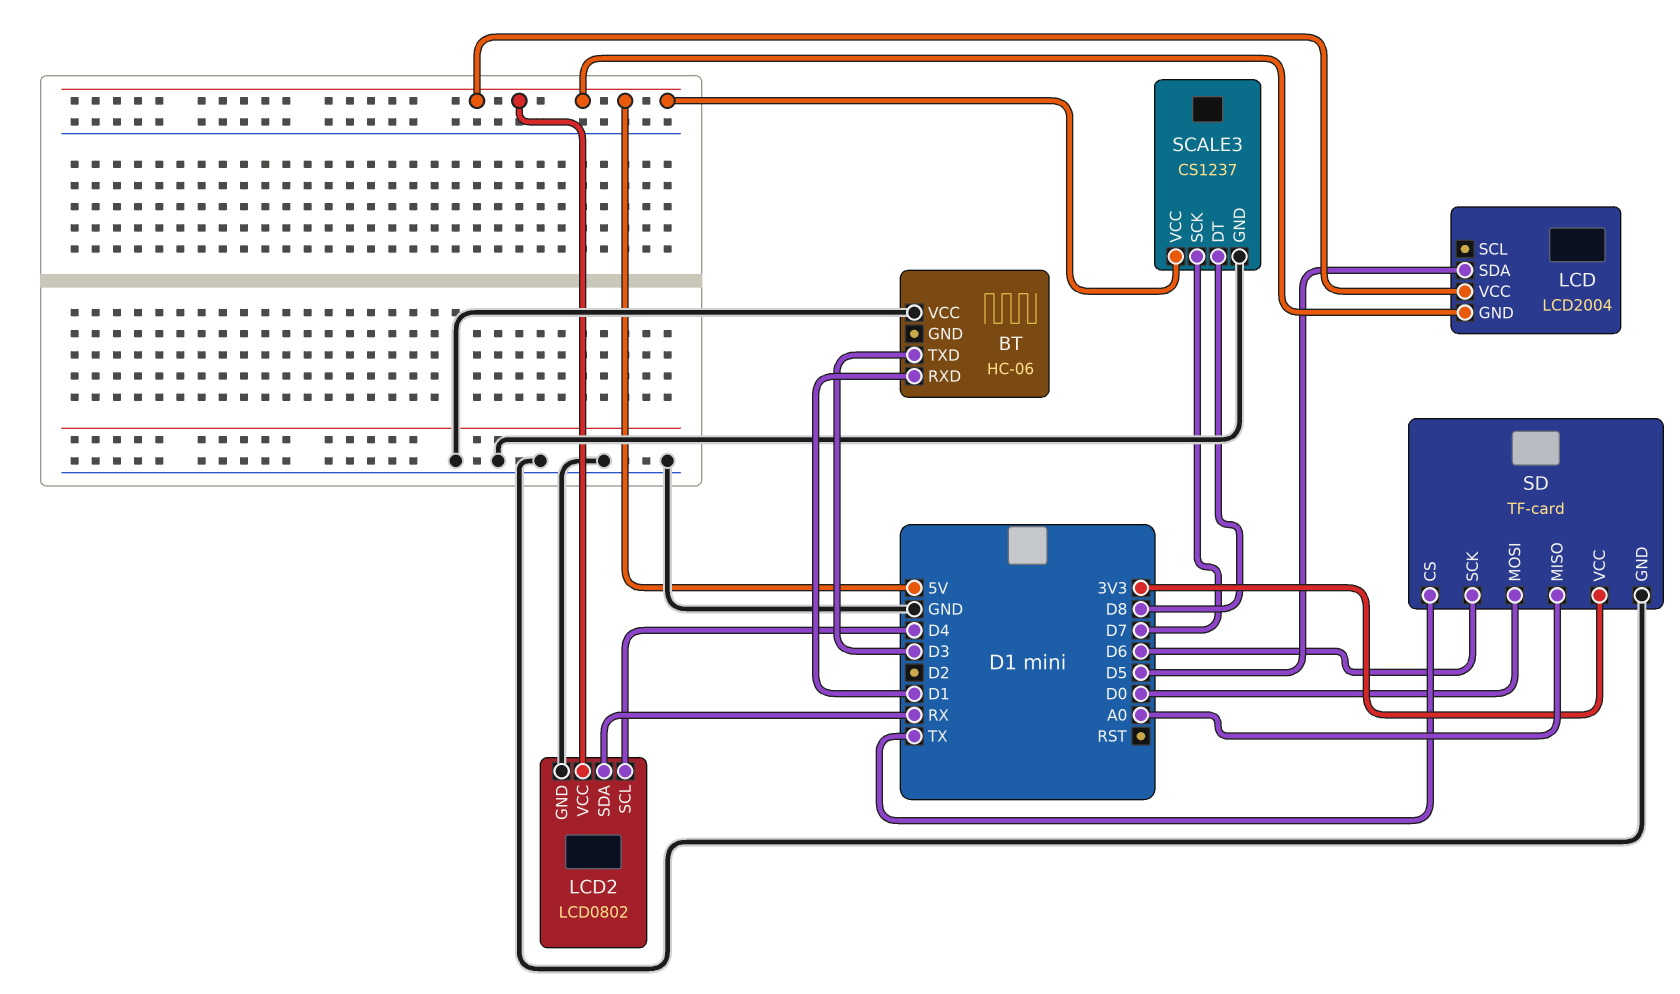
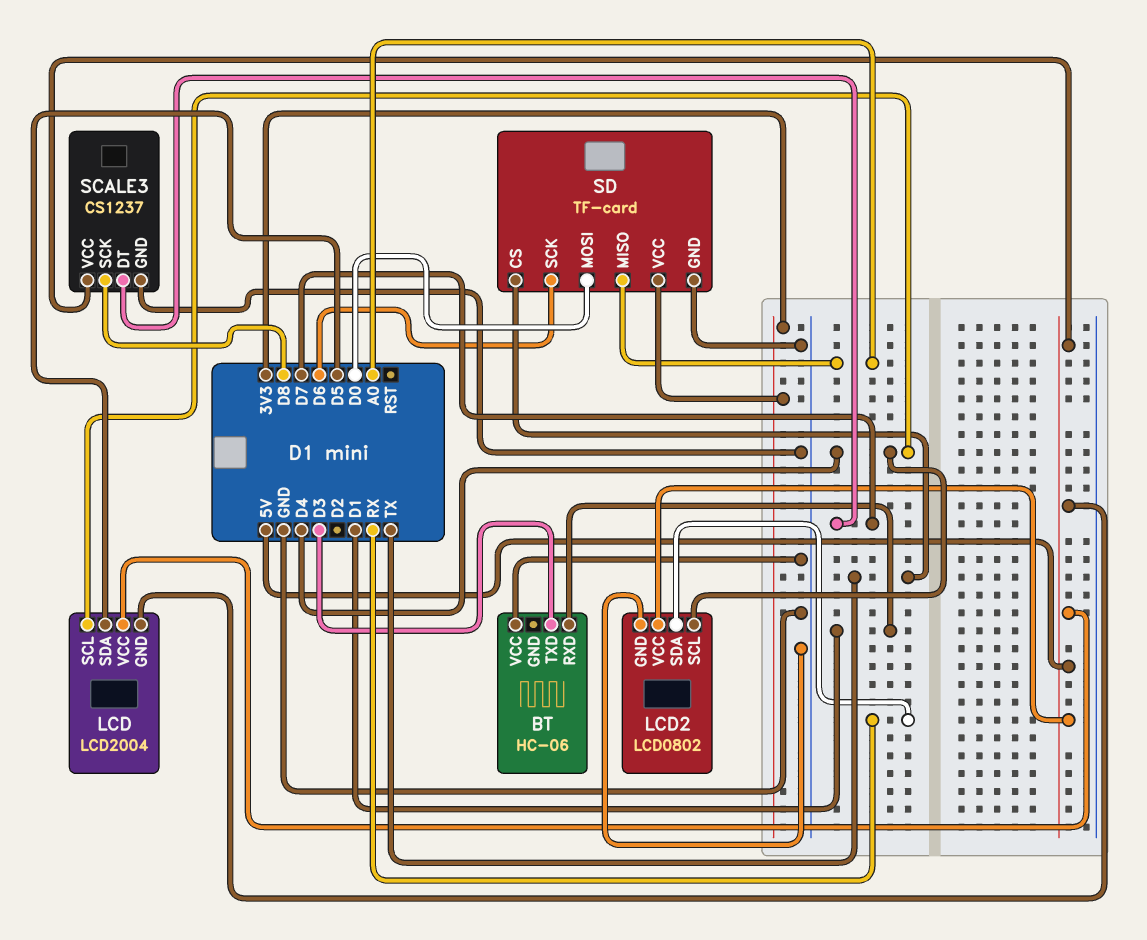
LCD pin SCL: none -> D4
SCALE3 pin DT: D8 -> D7
SCALE3 pin SCK: D7 -> D8

